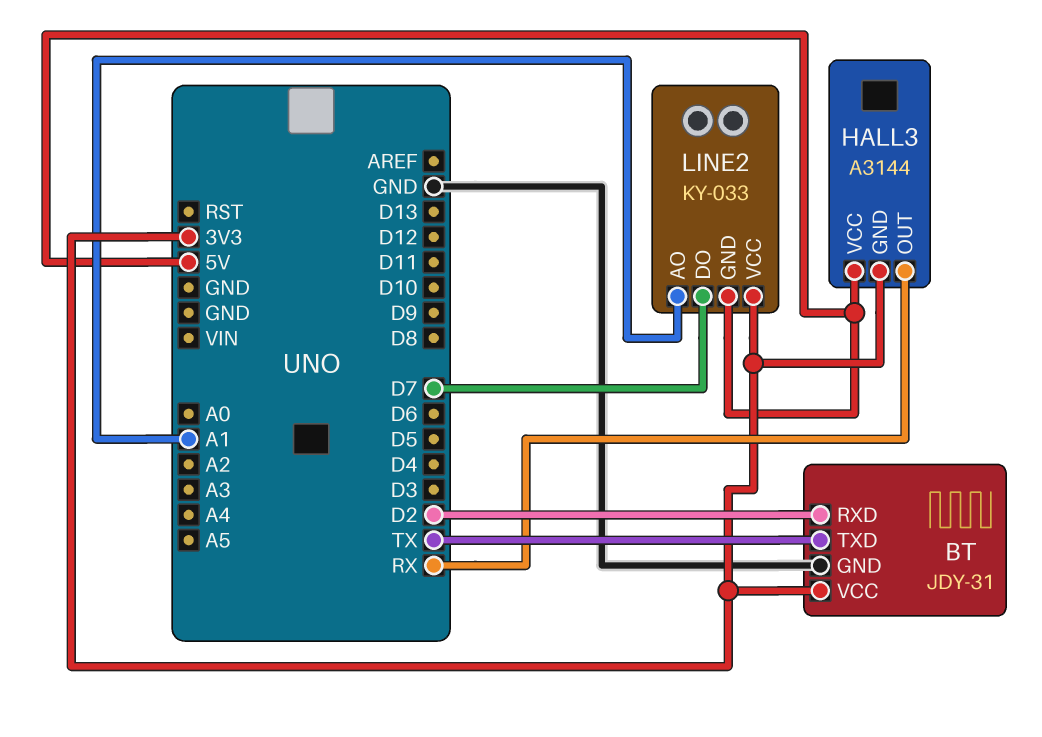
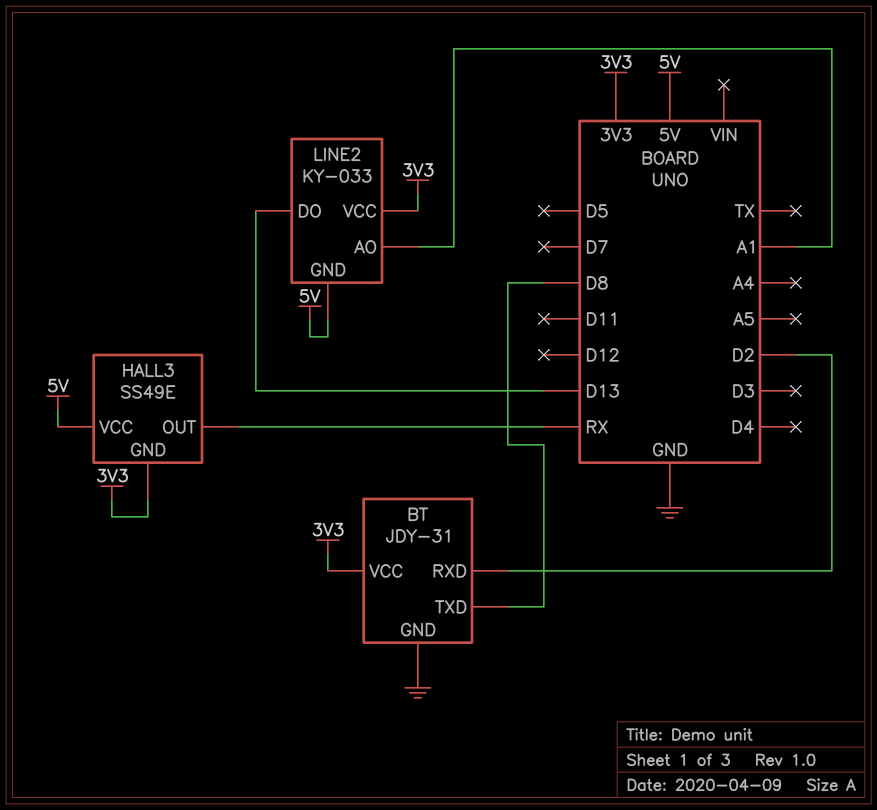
BT pin TXD: TX -> D8
HALL3: A3144 -> SS49E
LINE2 pin DO: D7 -> D13

